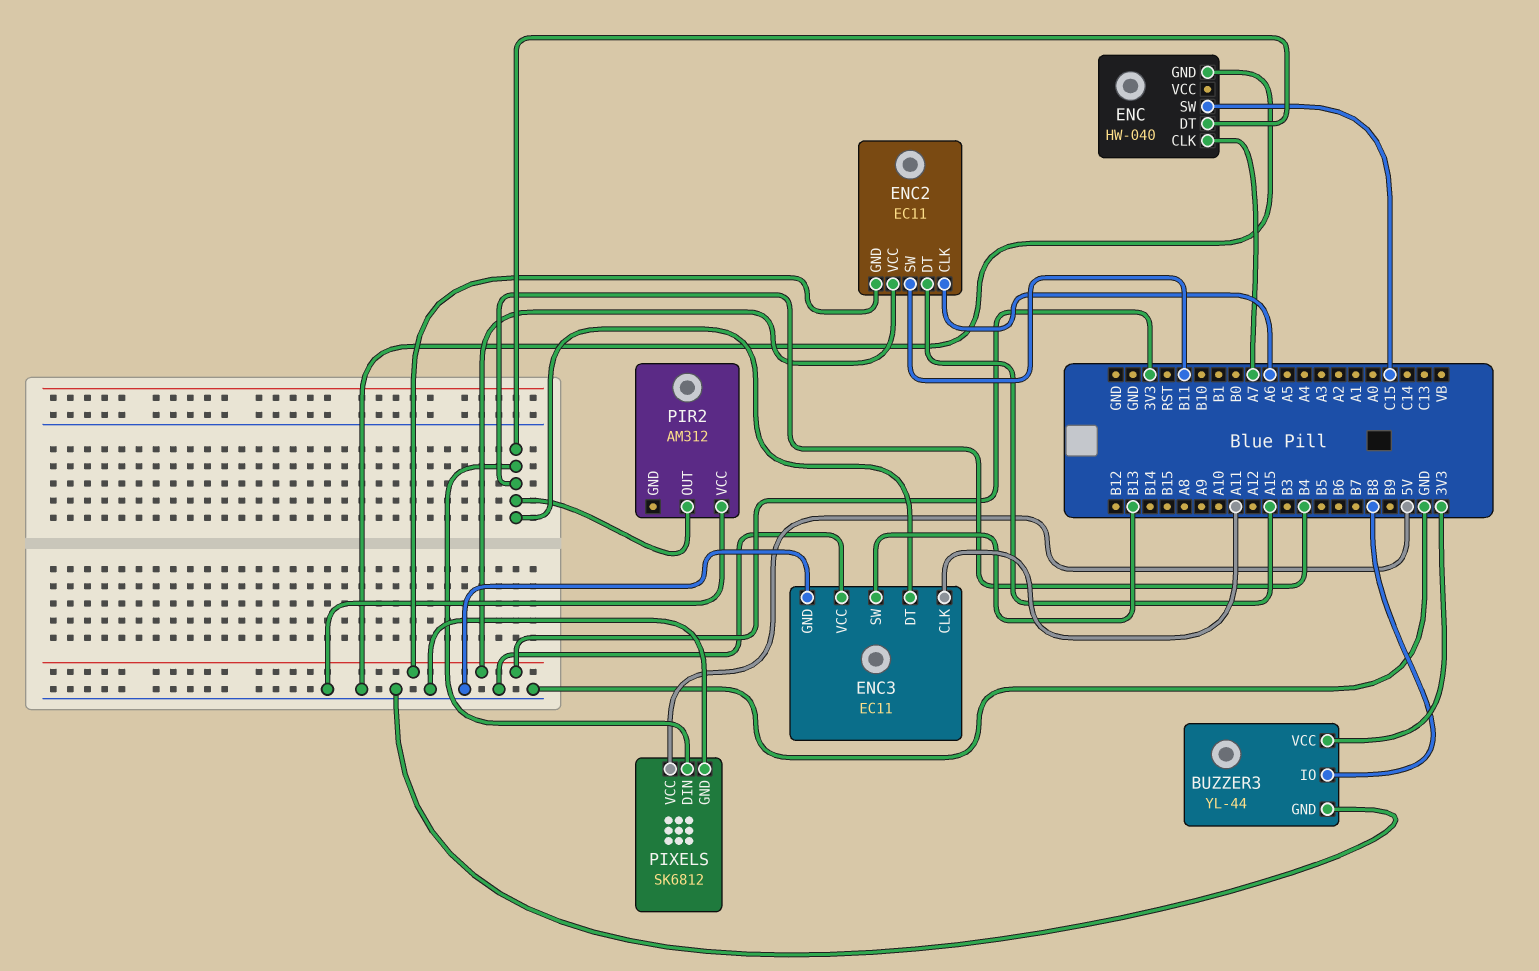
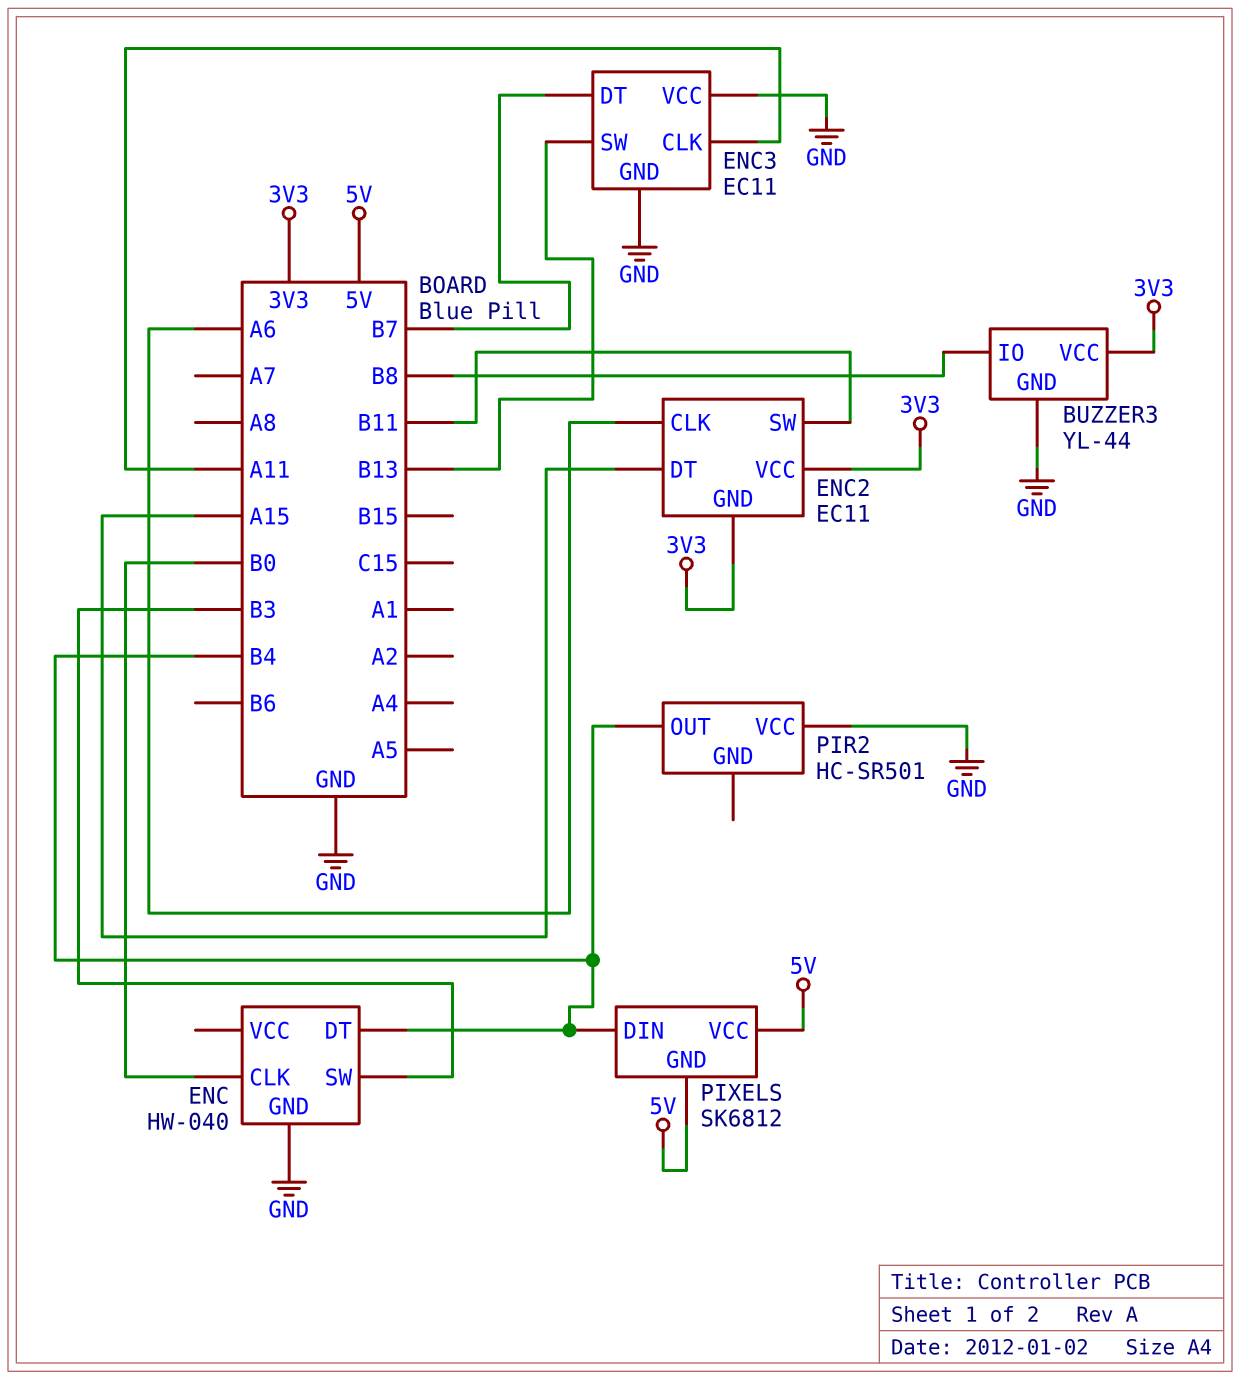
ENC pin CLK: A7 -> B0
ENC pin SW: C15 -> B3
ENC3 pin DT: B4 -> B7
PIR2: AM312 -> HC-SR501
PIXELS pin GND: GND -> 5V

